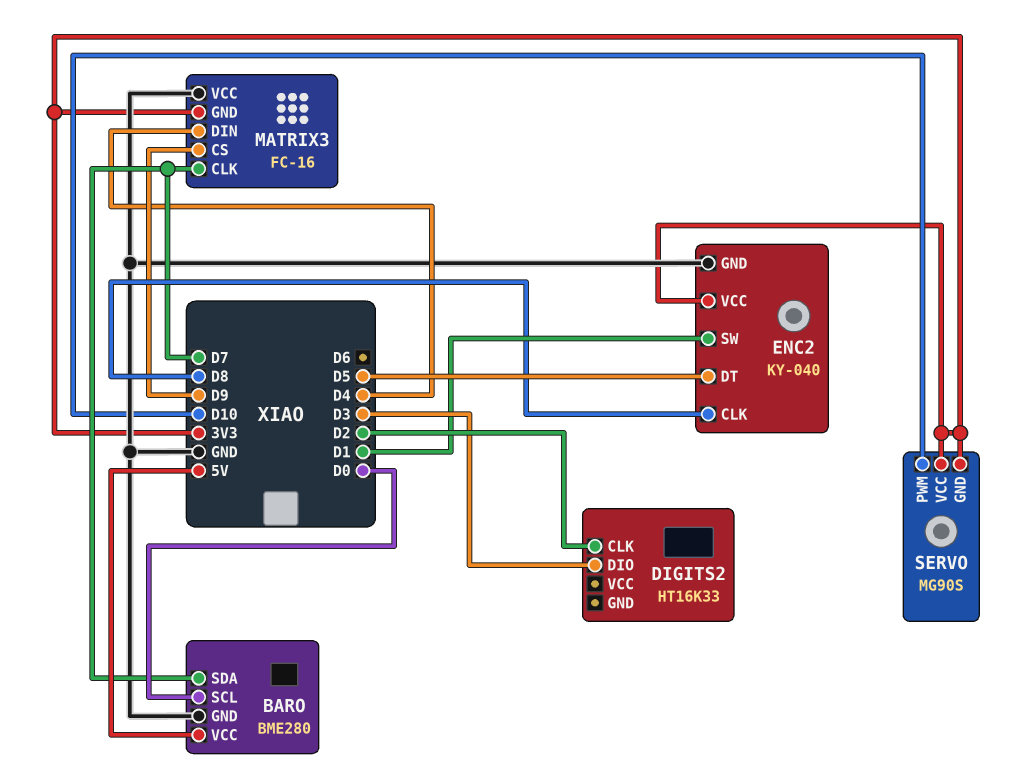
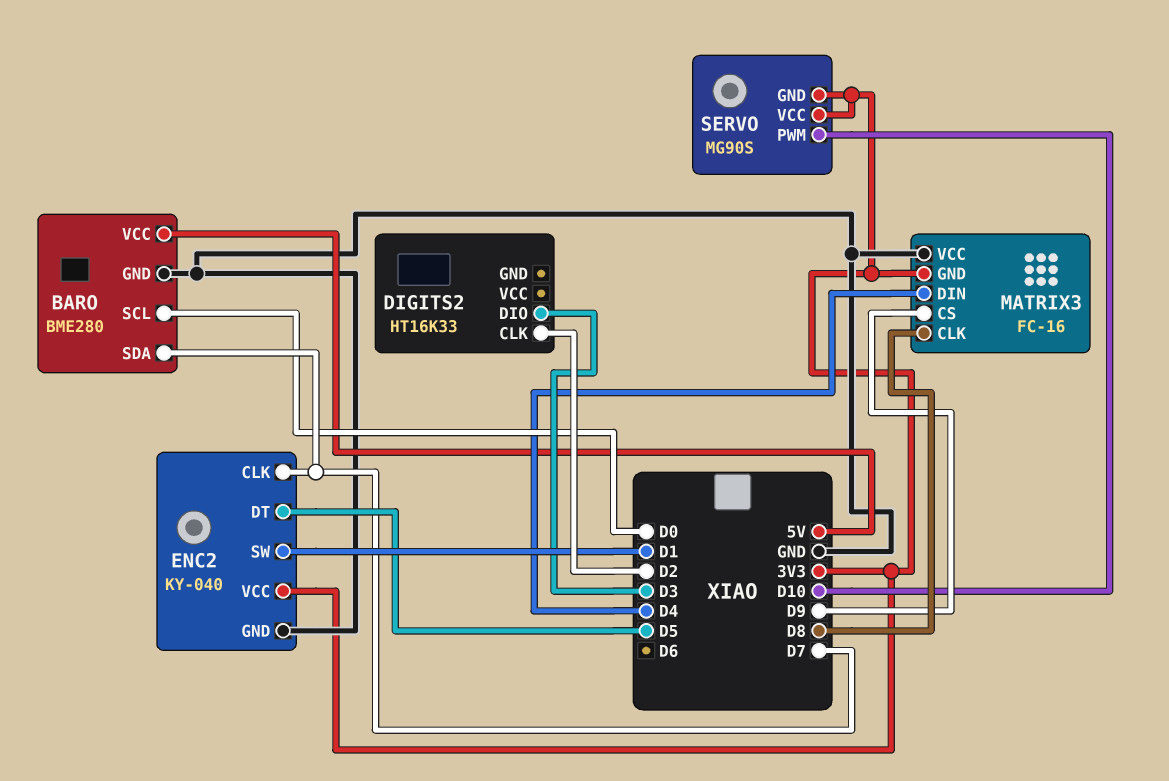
ENC2 pin CLK: D8 -> D7
MATRIX3 pin CLK: D7 -> D8

